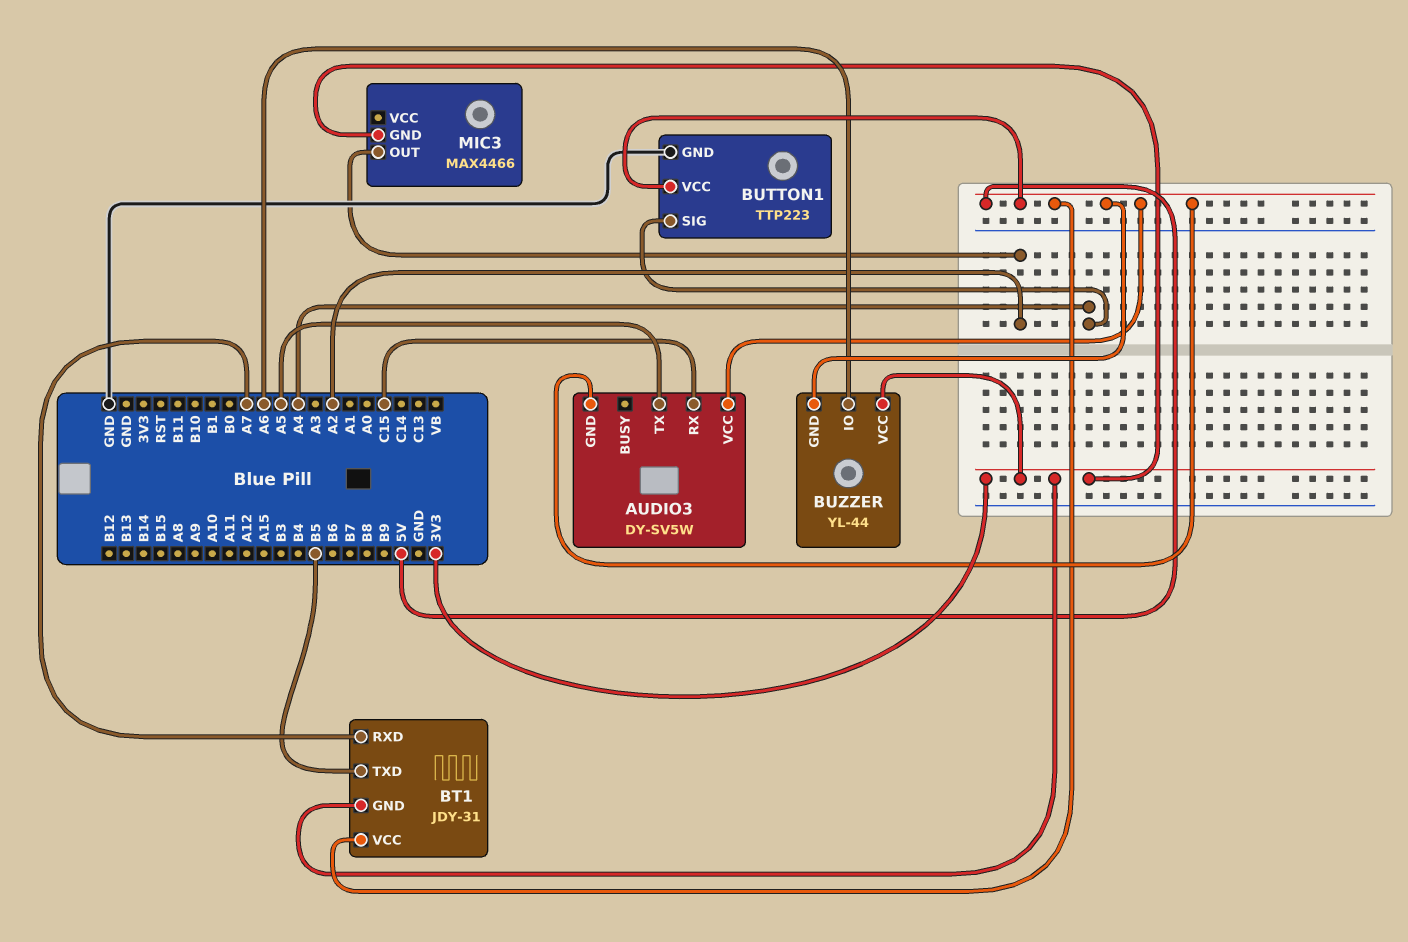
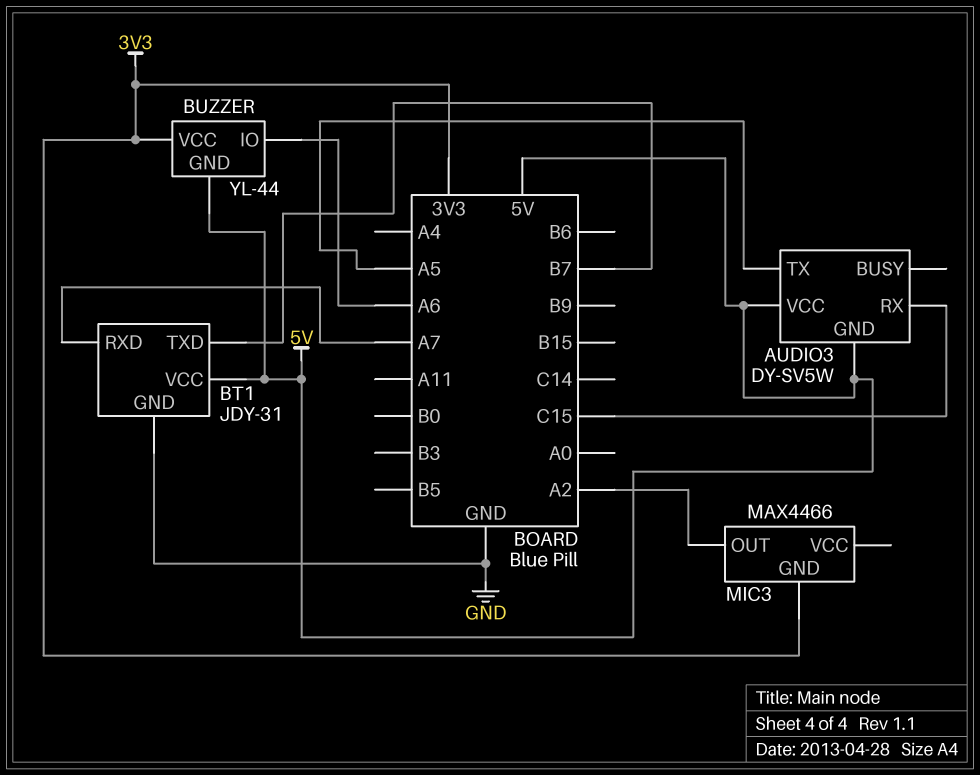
BT1 pin GND: 3V3 -> GND
BT1 pin TXD: B5 -> B7
BUTTON1: TTP223 -> none
BUTTON1 pin GND: GND -> none
BUTTON1 pin SIG: A4 -> none
BUTTON1 pin VCC: 5V -> none

